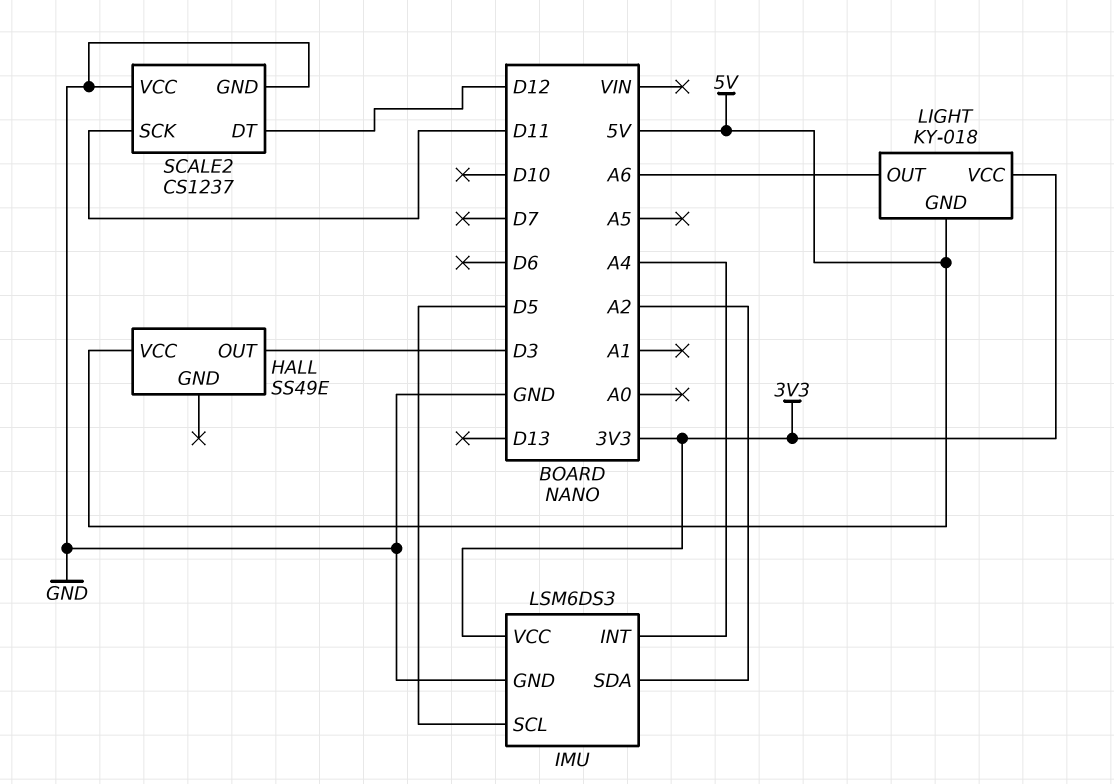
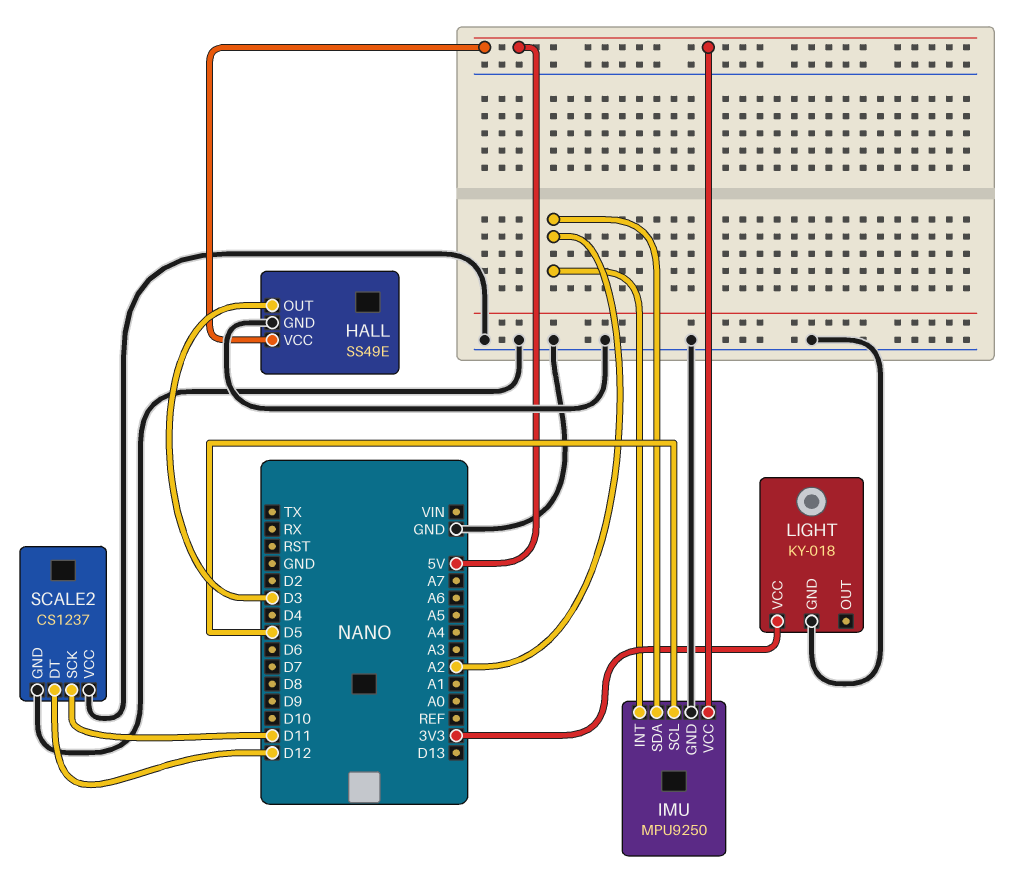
HALL pin GND: none -> GND
IMU: LSM6DS3 -> MPU9250
IMU pin INT: A4 -> A2
IMU pin VCC: 3V3 -> 5V
LIGHT pin GND: 5V -> GND
LIGHT pin OUT: A6 -> none

